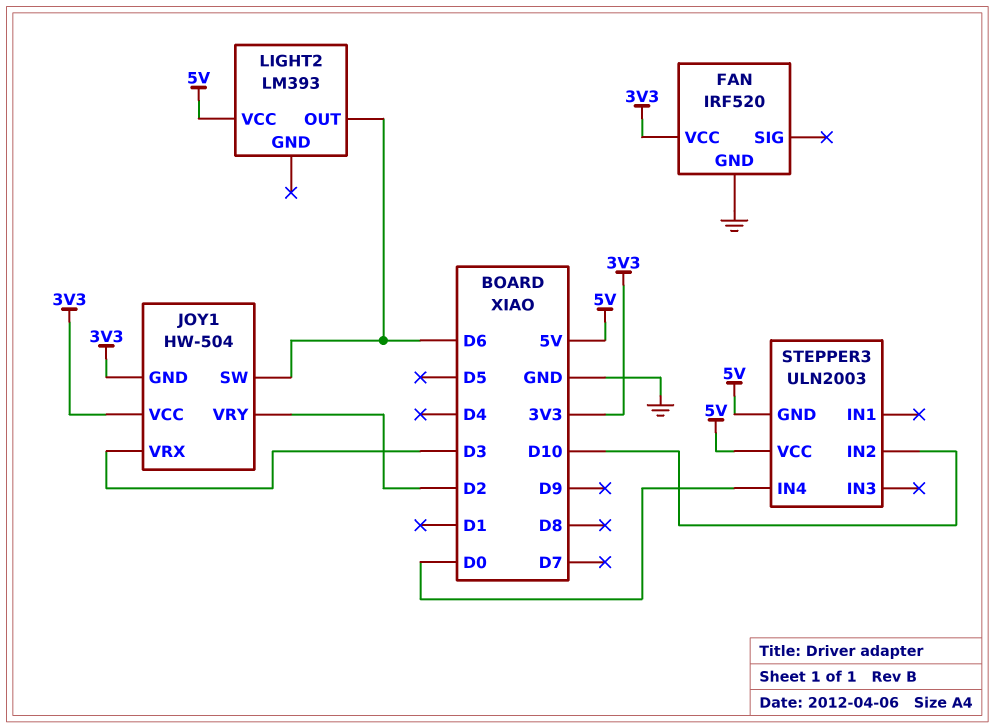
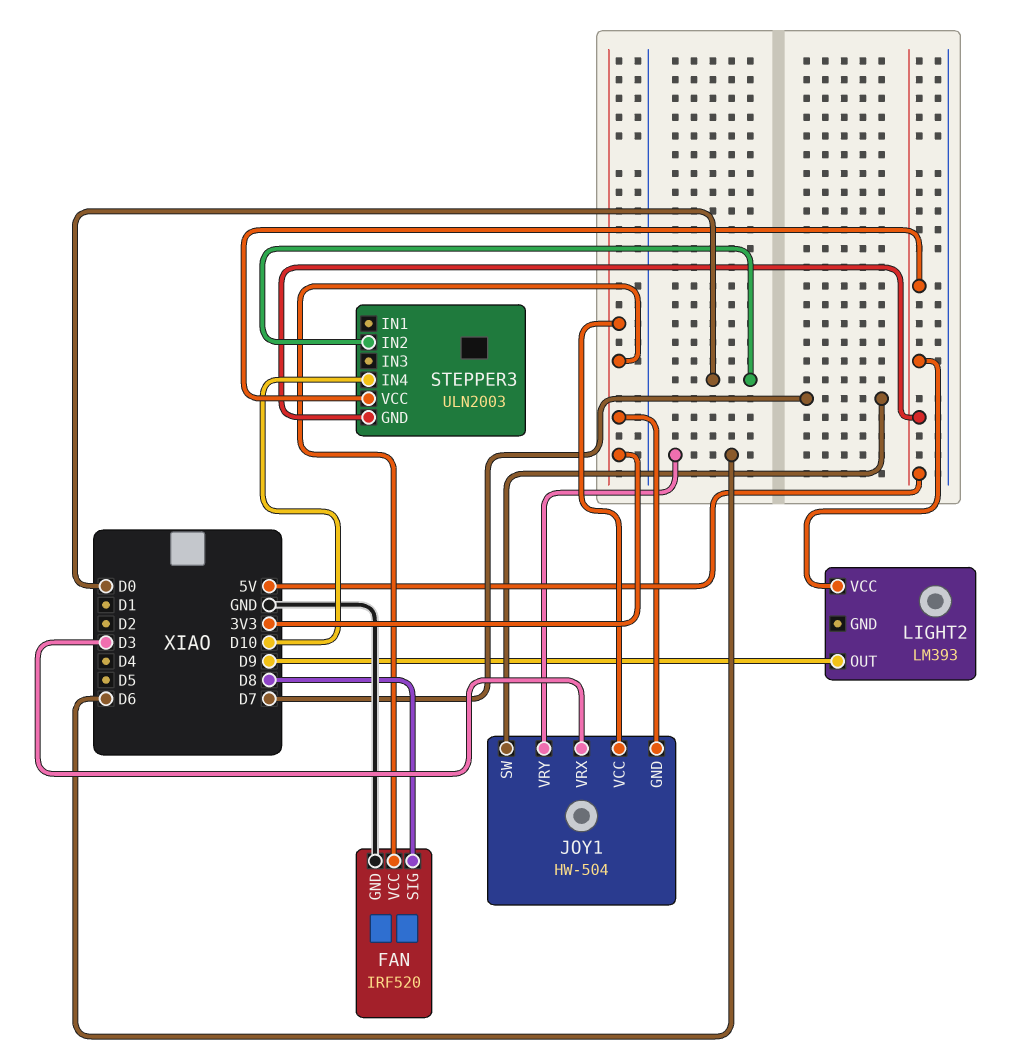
FAN pin SIG: none -> D8
JOY1 pin SW: D6 -> D7
JOY1 pin VRY: D2 -> D6
LIGHT2 pin OUT: D6 -> D9
STEPPER3 pin IN2: D10 -> D0
STEPPER3 pin IN4: D0 -> D10

